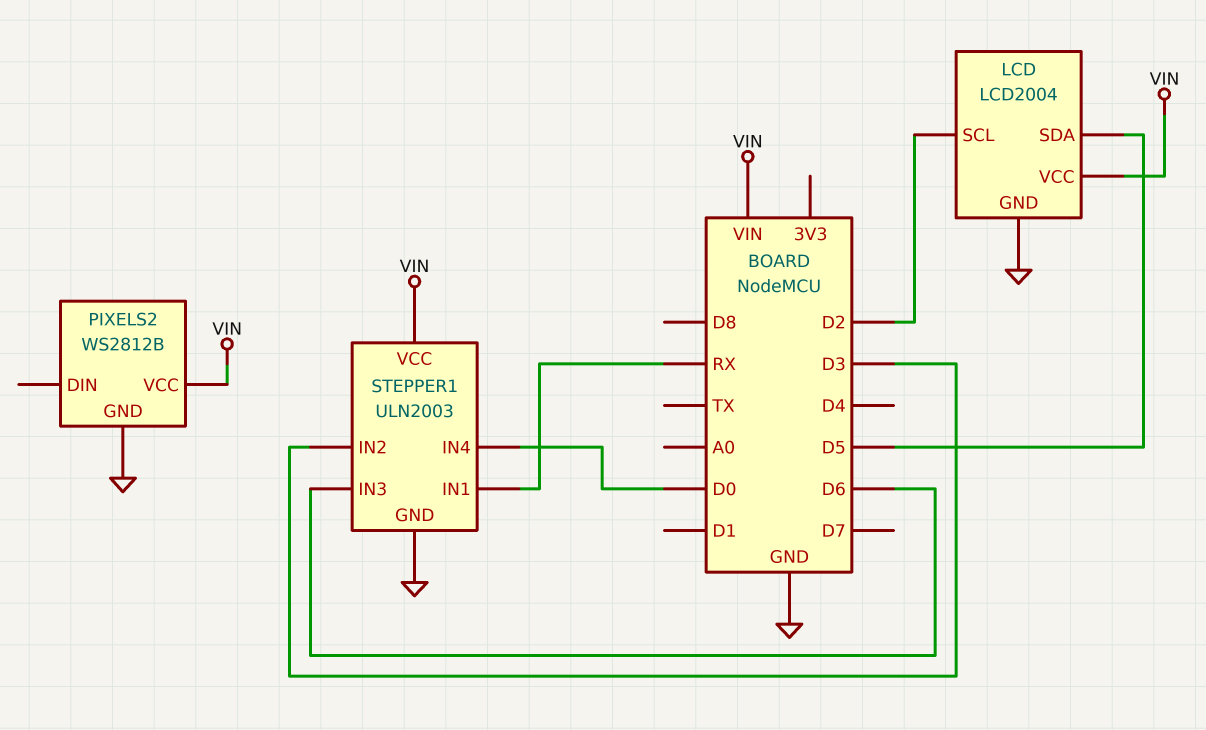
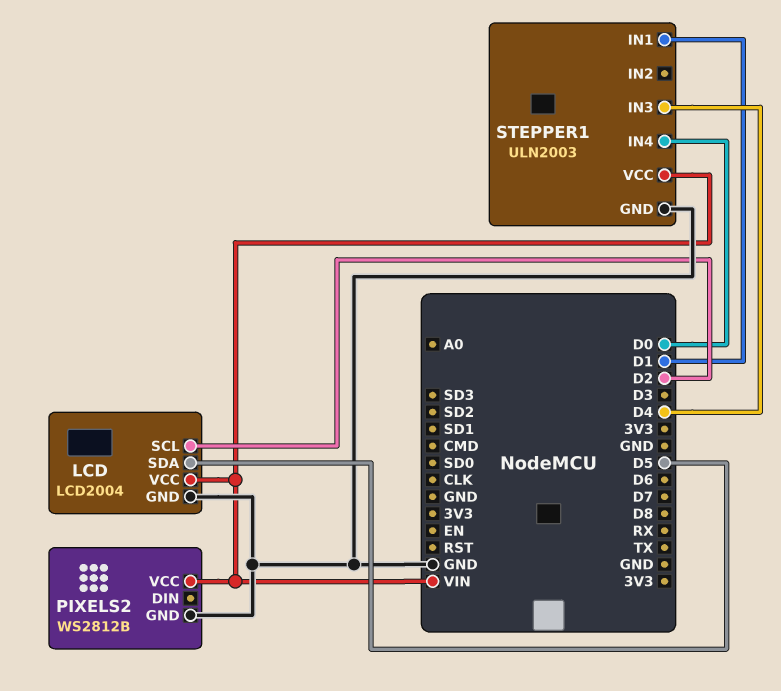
STEPPER1 pin IN1: RX -> D1
STEPPER1 pin IN2: D3 -> none
STEPPER1 pin IN3: D6 -> D4

